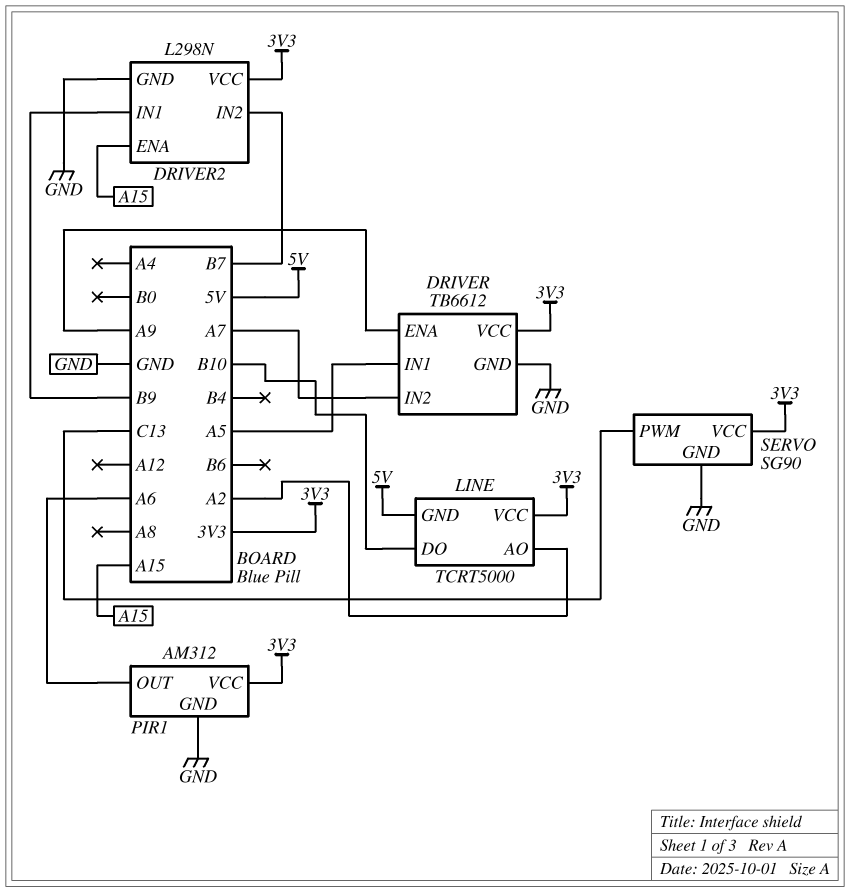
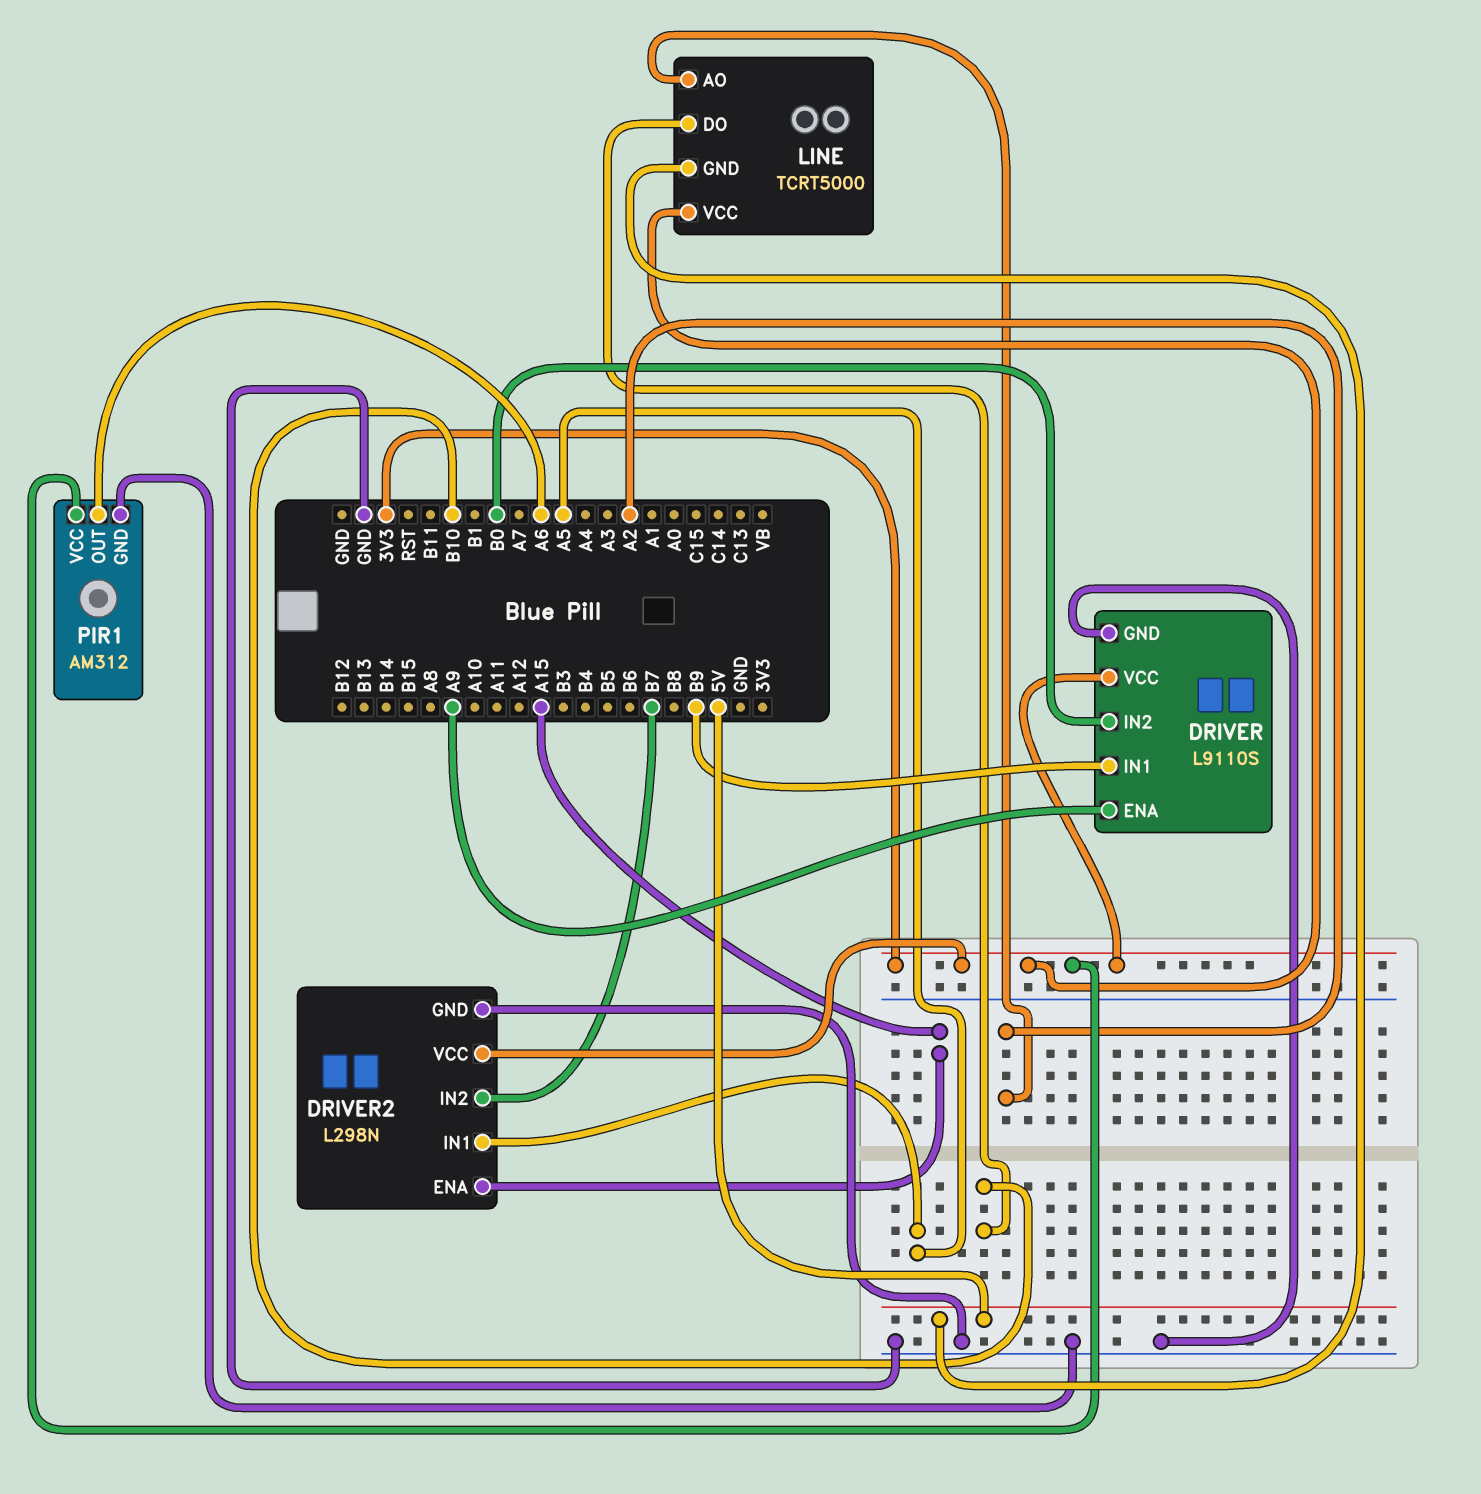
DRIVER: TB6612 -> L9110S
DRIVER pin IN1: A5 -> B9
DRIVER pin IN2: A7 -> B0
DRIVER2 pin IN1: B9 -> A5
SERVO: SG90 -> none
SERVO pin GND: GND -> none
SERVO pin PWM: C13 -> none
SERVO pin VCC: 3V3 -> none

